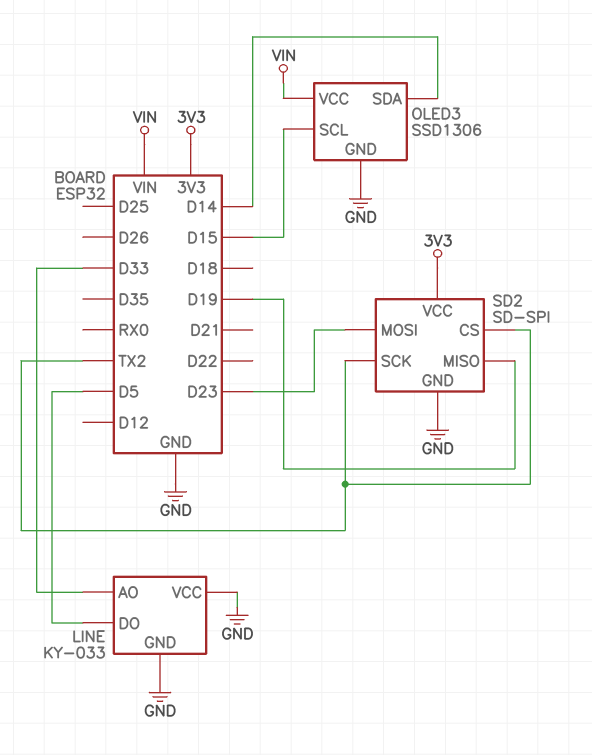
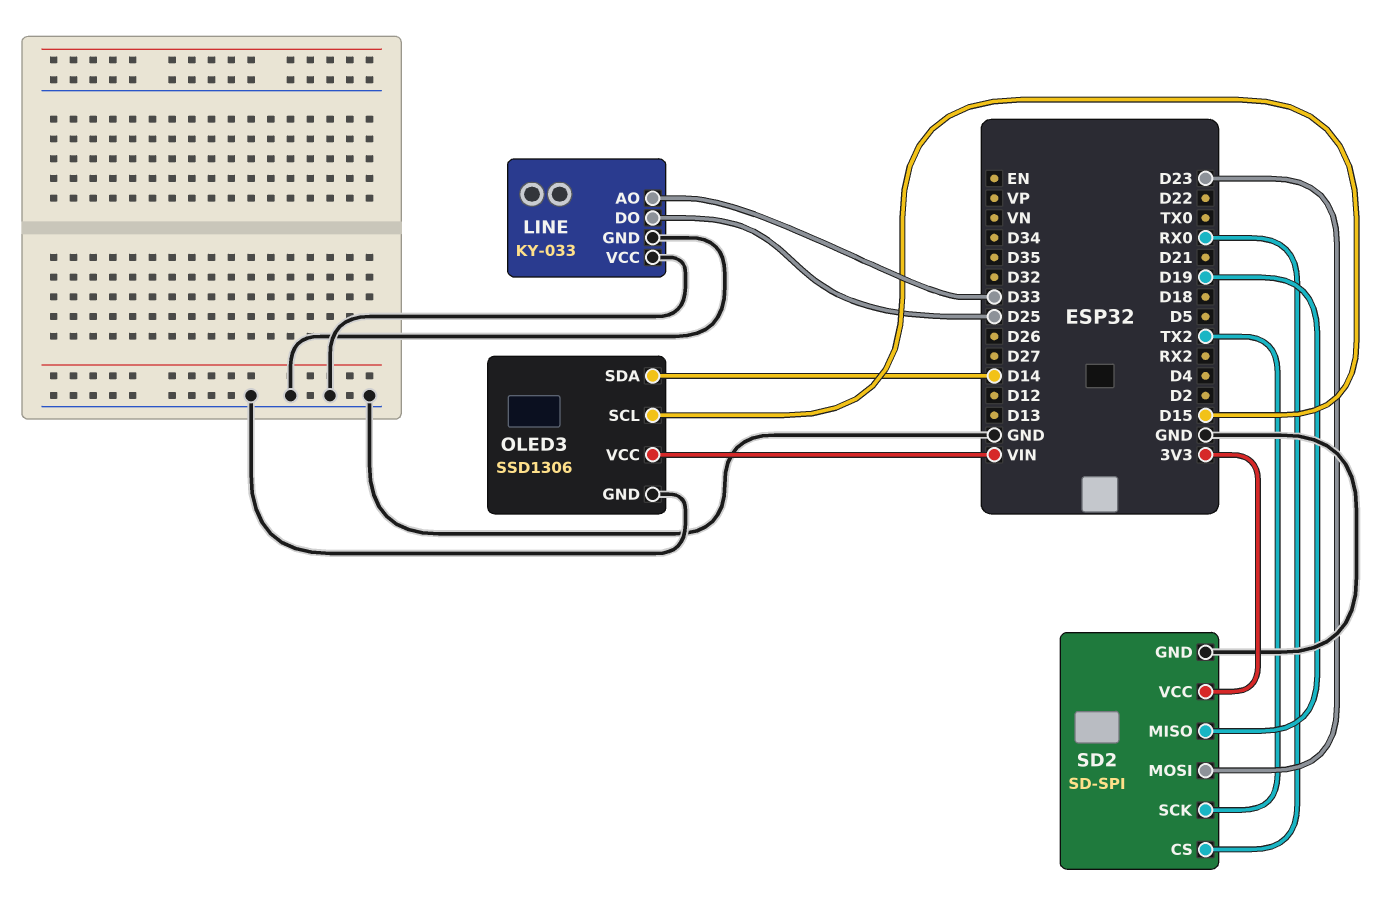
LINE pin DO: D5 -> D25
SD2 pin CS: TX2 -> RX0

